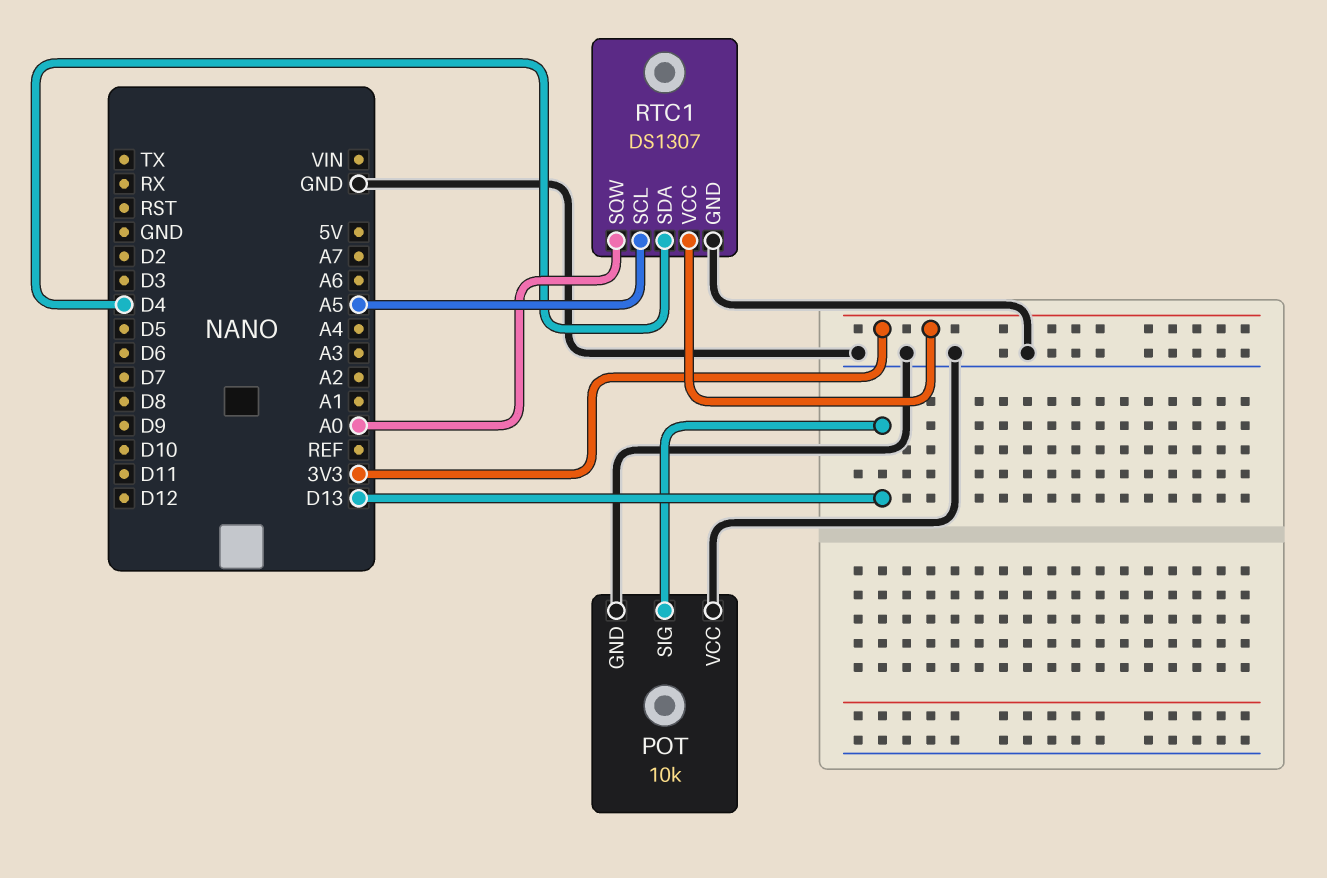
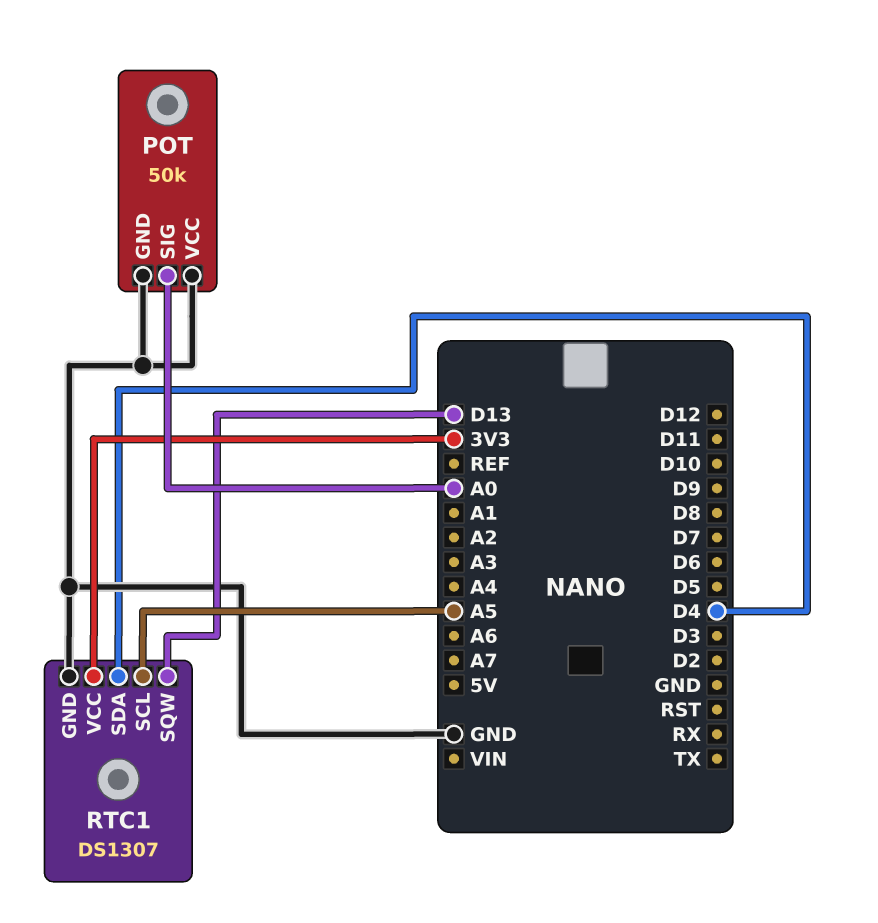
POT: 10k -> 50k
POT pin SIG: D13 -> A0
RTC1 pin SQW: A0 -> D13

